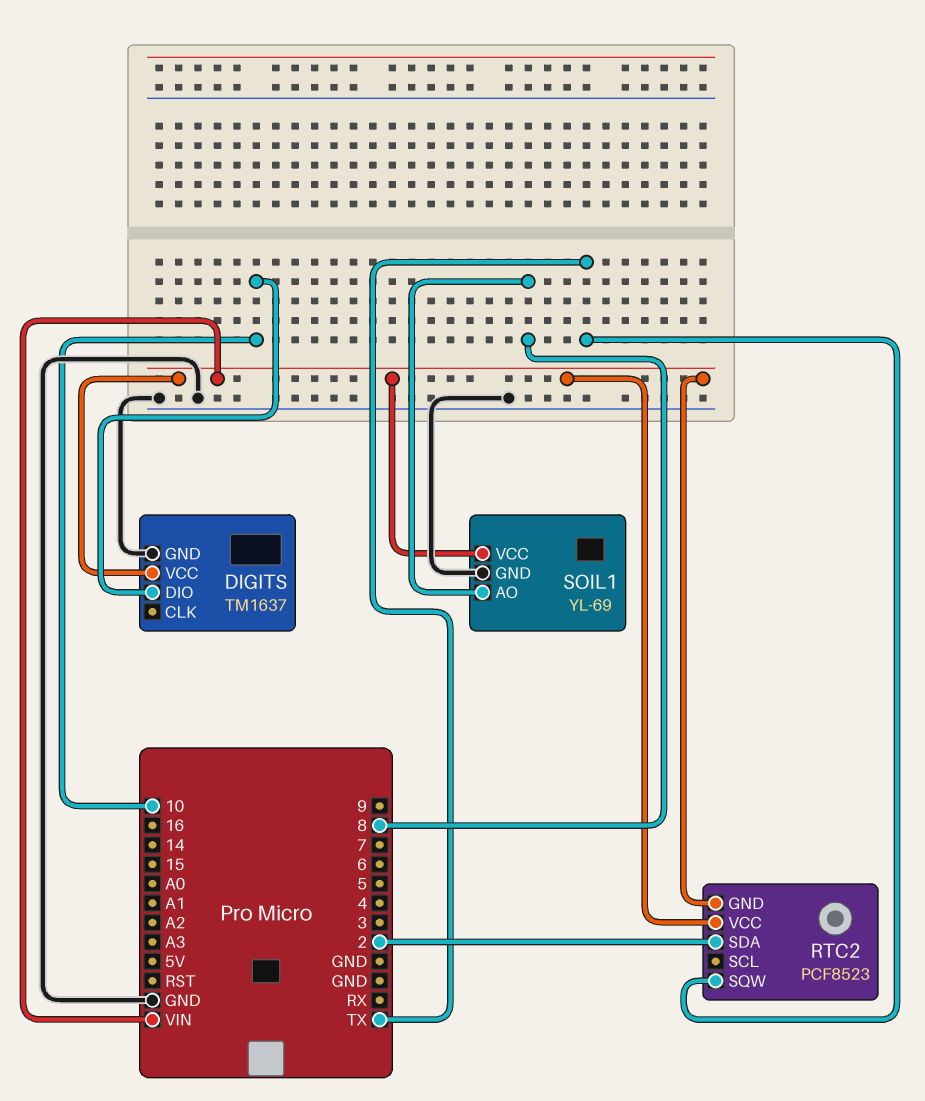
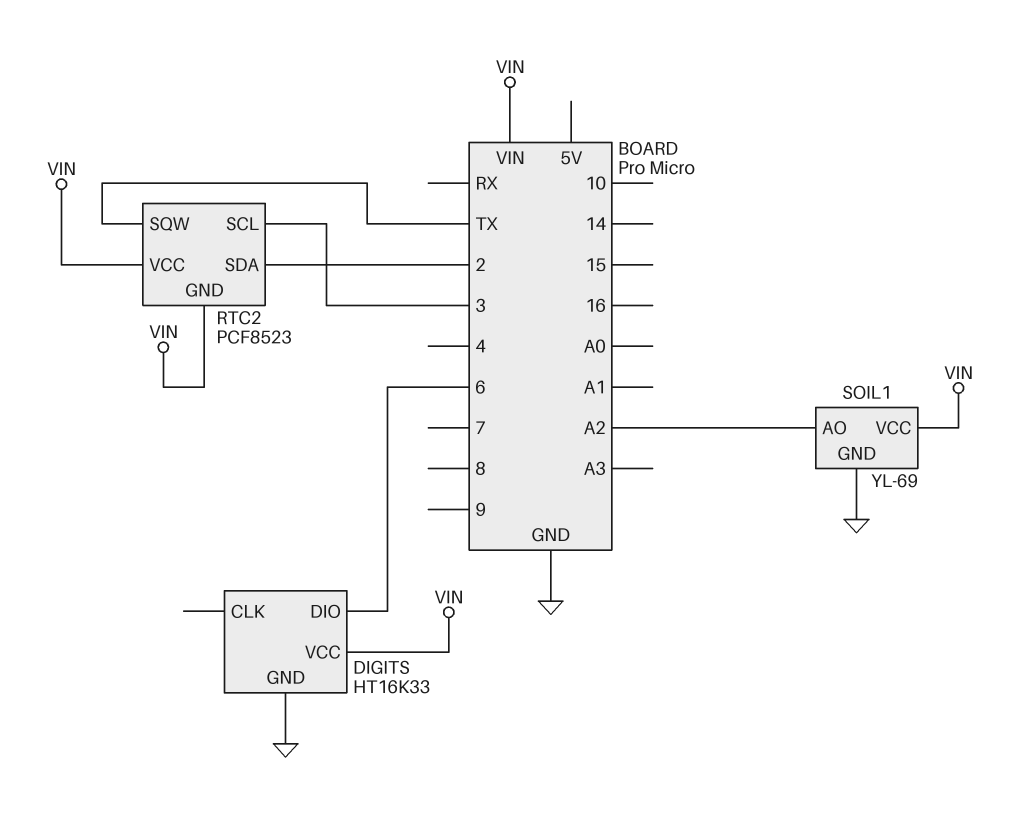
DIGITS: TM1637 -> HT16K33
DIGITS pin DIO: 10 -> 6
RTC2 pin SCL: none -> 3
SOIL1 pin AO: 8 -> A2

